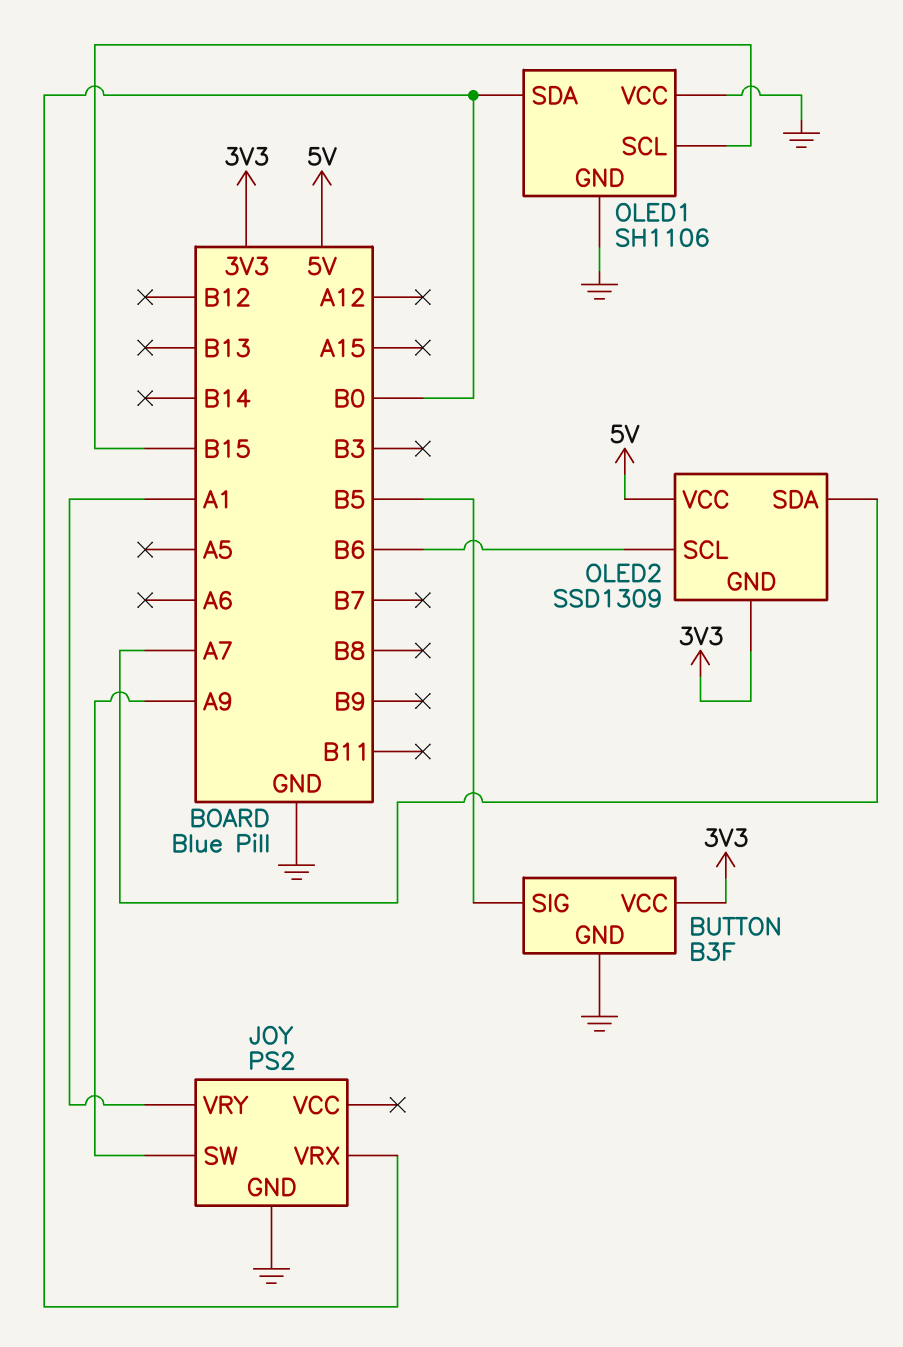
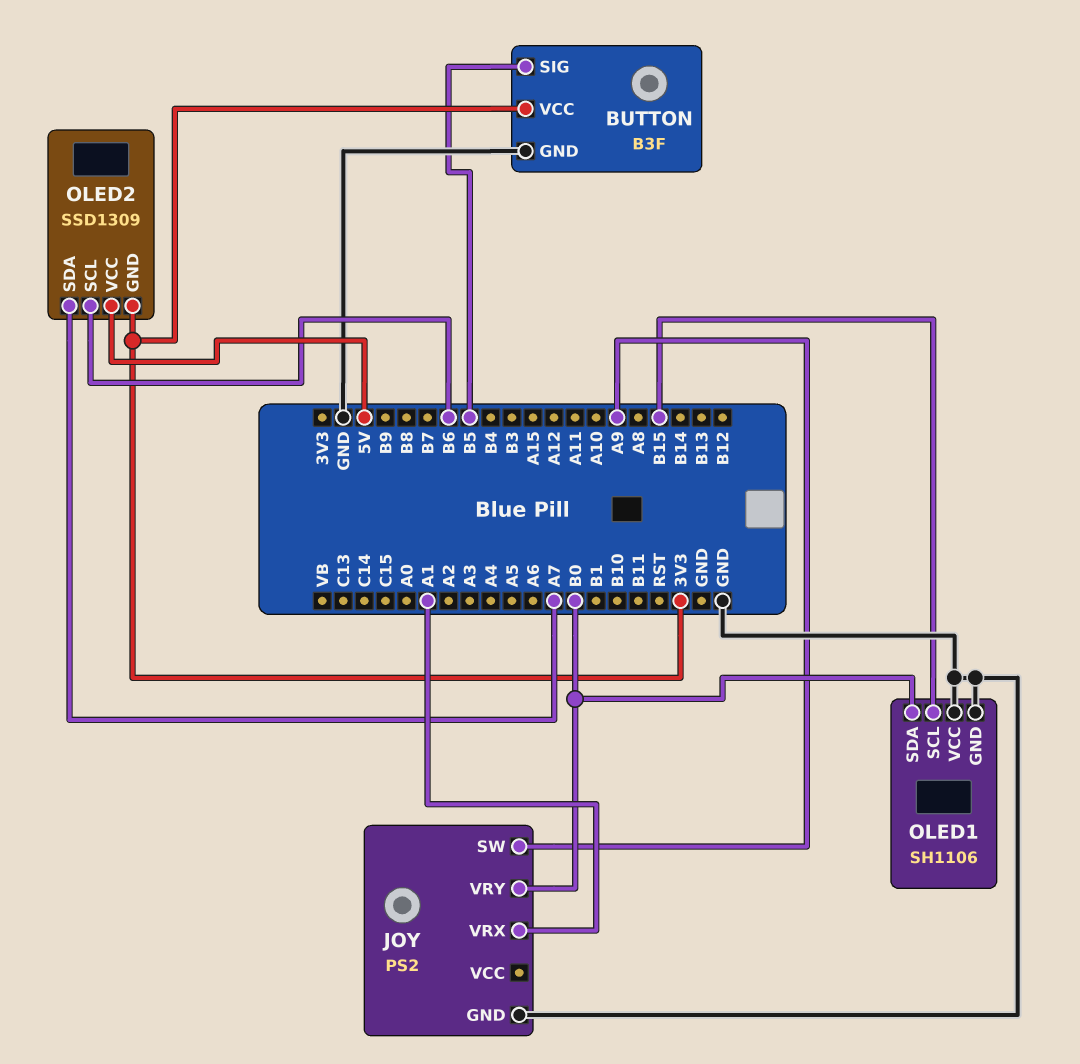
JOY pin VRX: B0 -> A1
JOY pin VRY: A1 -> B0

